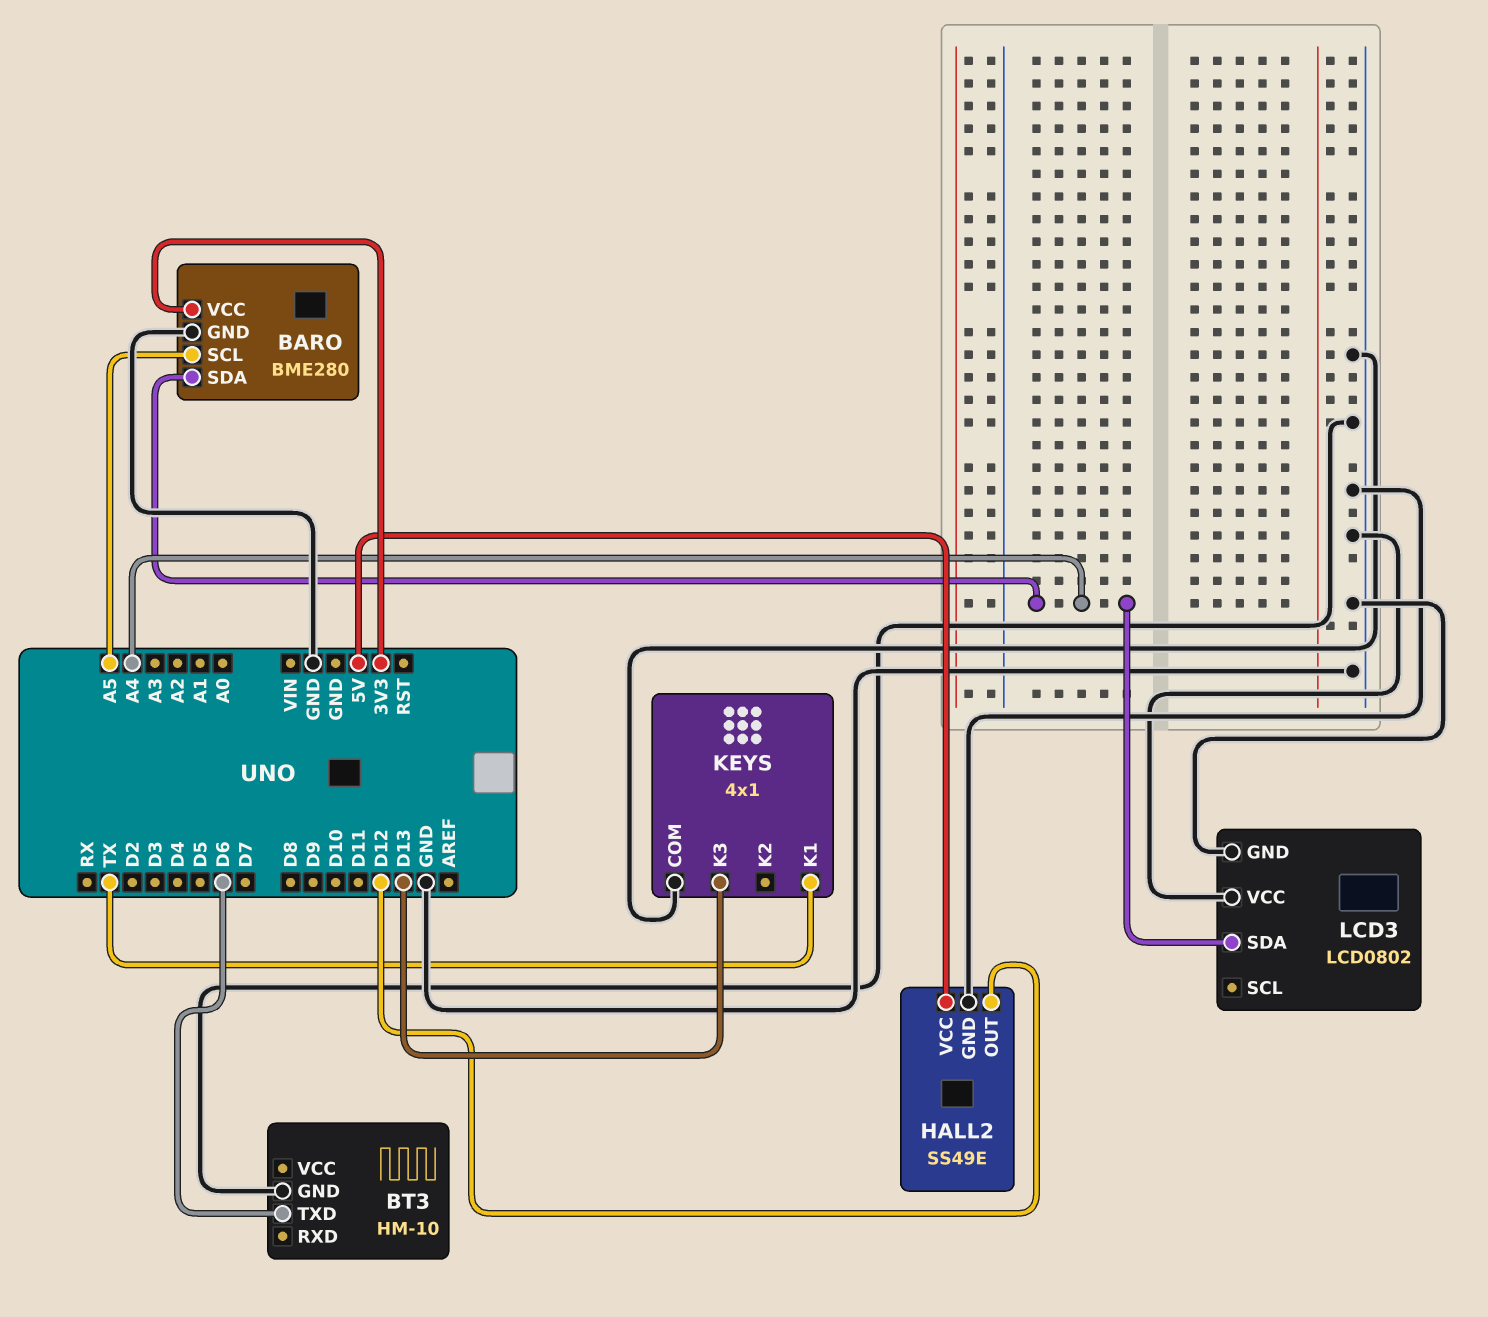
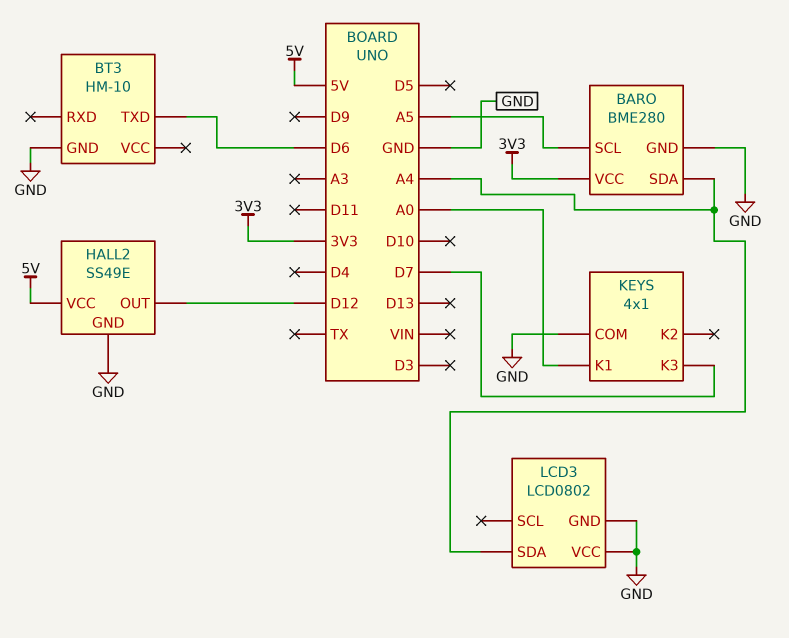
KEYS pin K1: TX -> A0
KEYS pin K3: D13 -> D7

